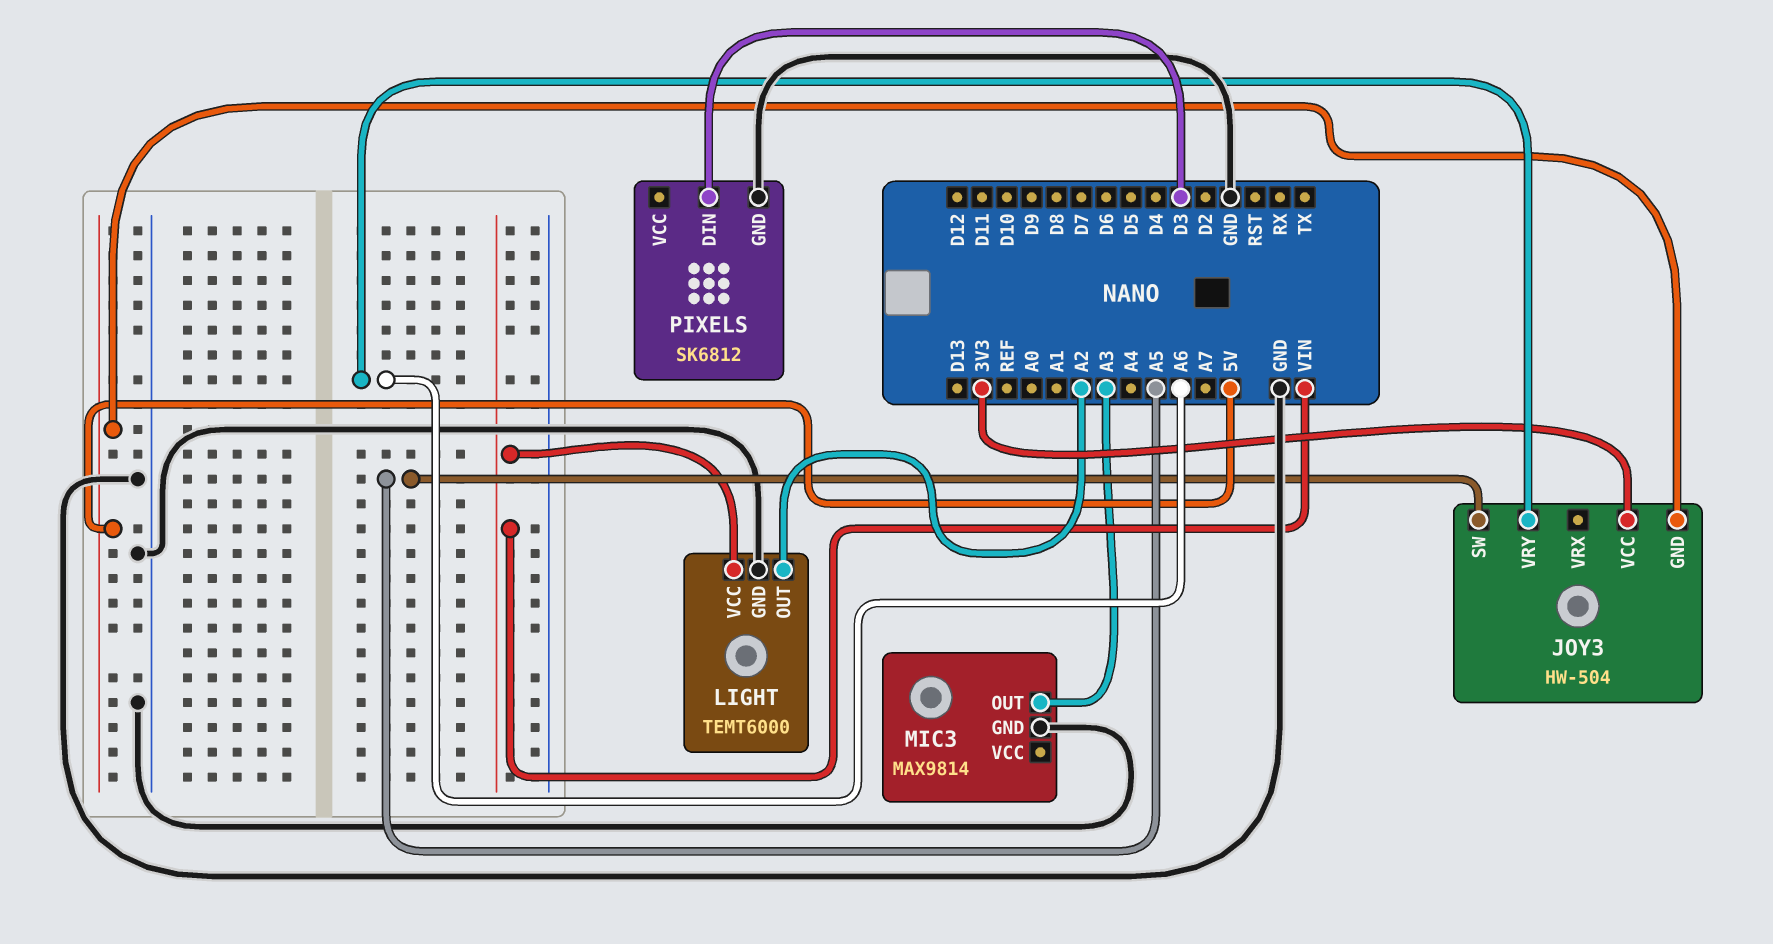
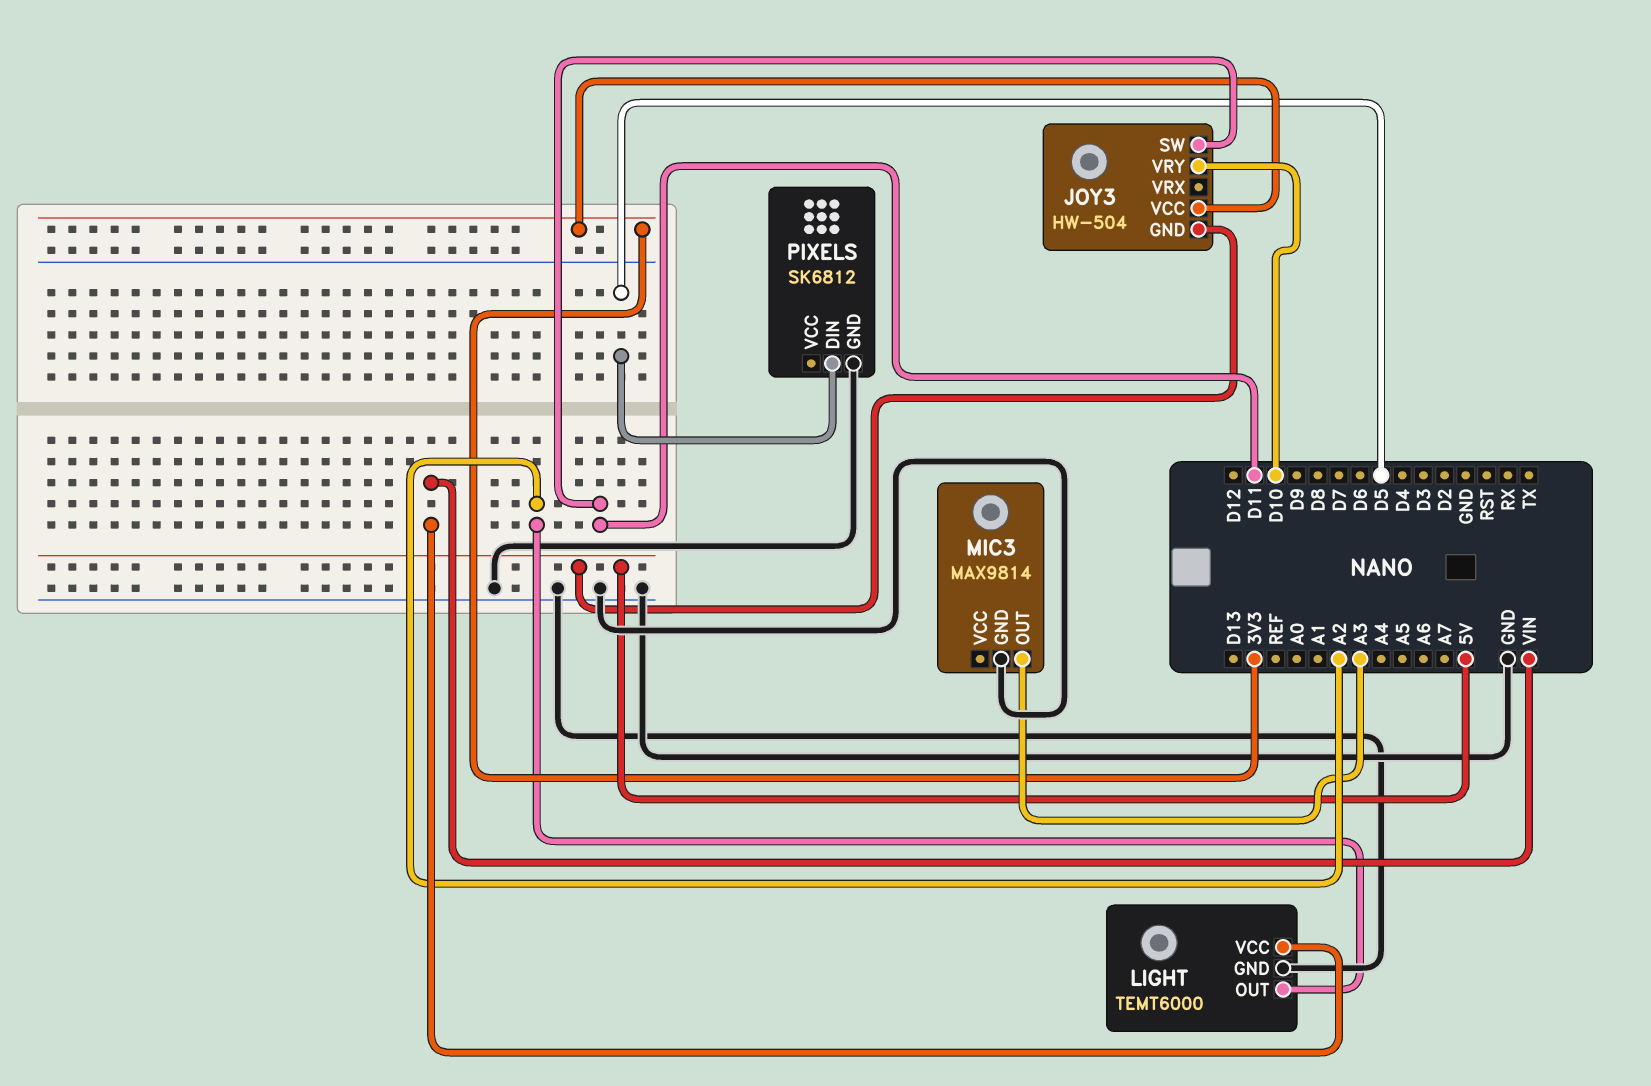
JOY3 pin SW: A5 -> D11
JOY3 pin VRY: A6 -> D10
PIXELS pin DIN: D3 -> D5

